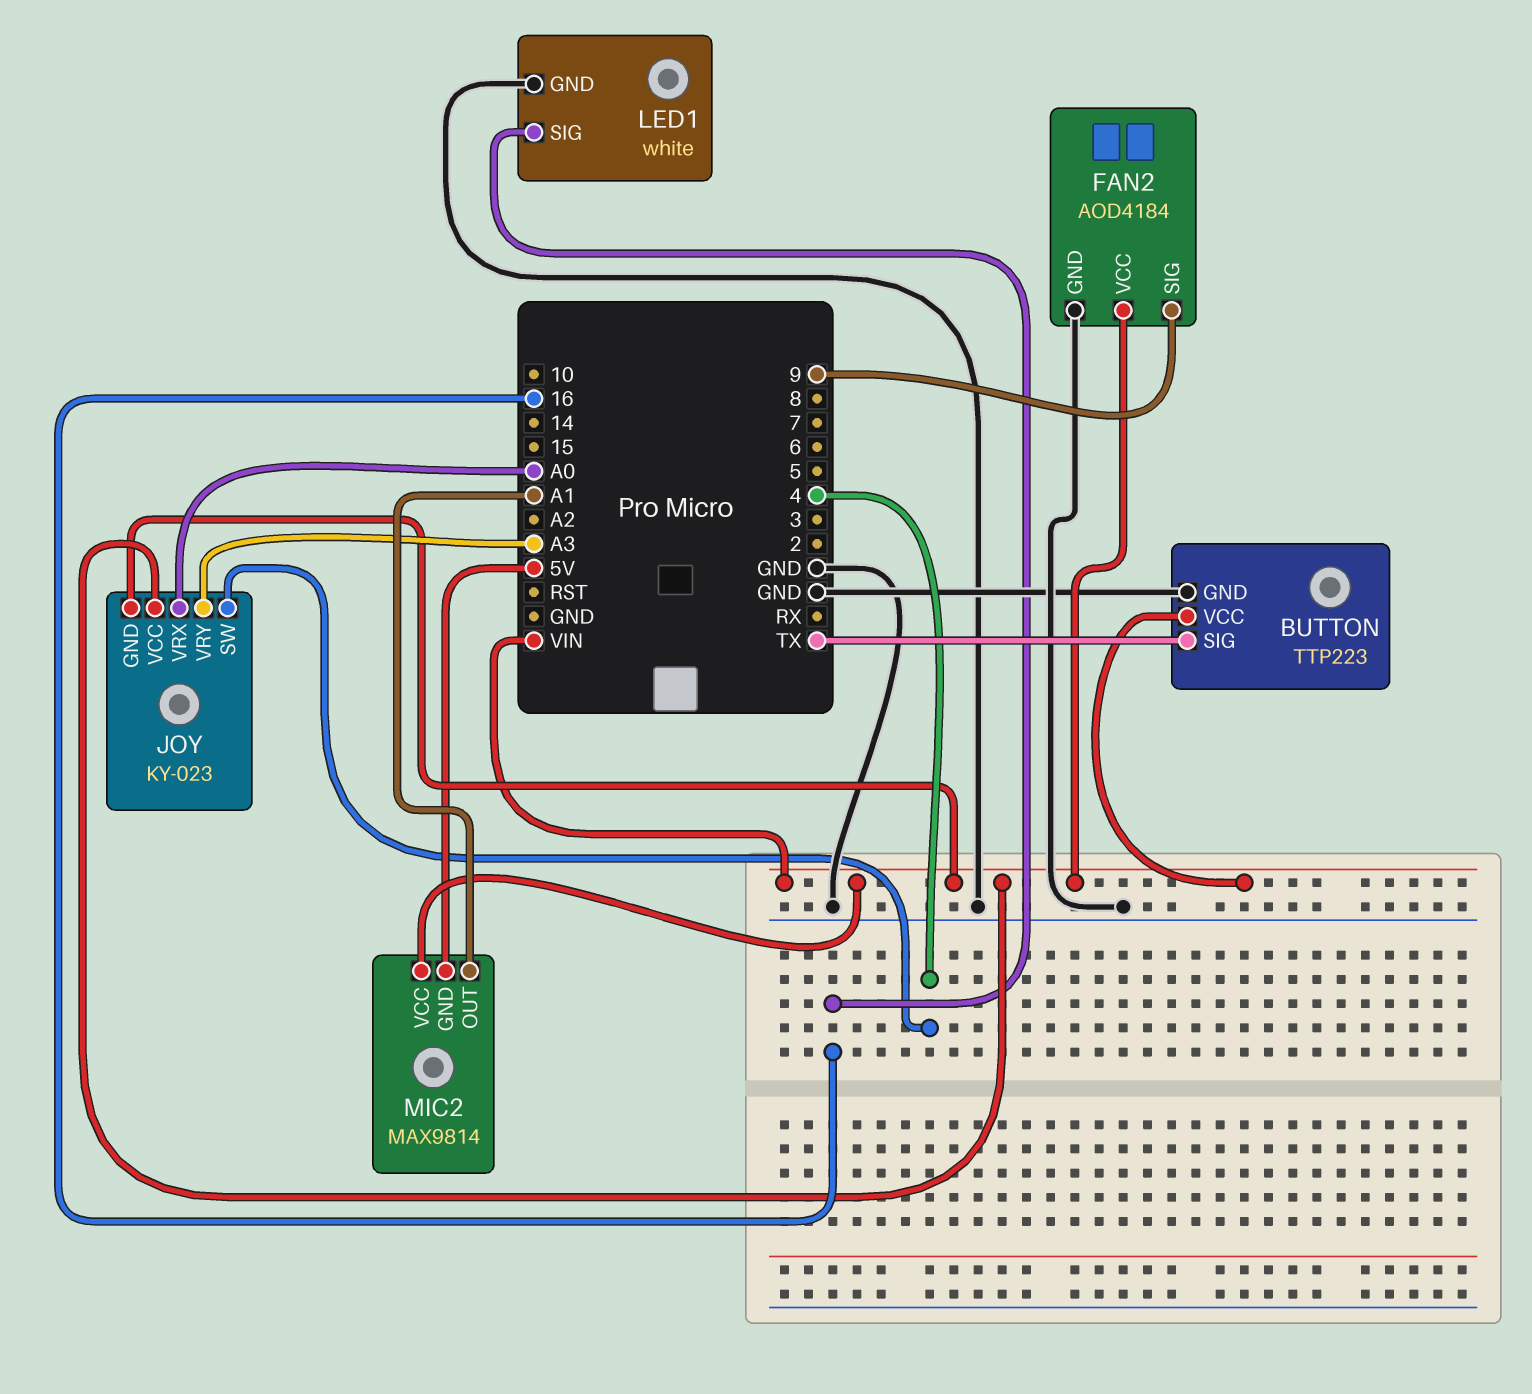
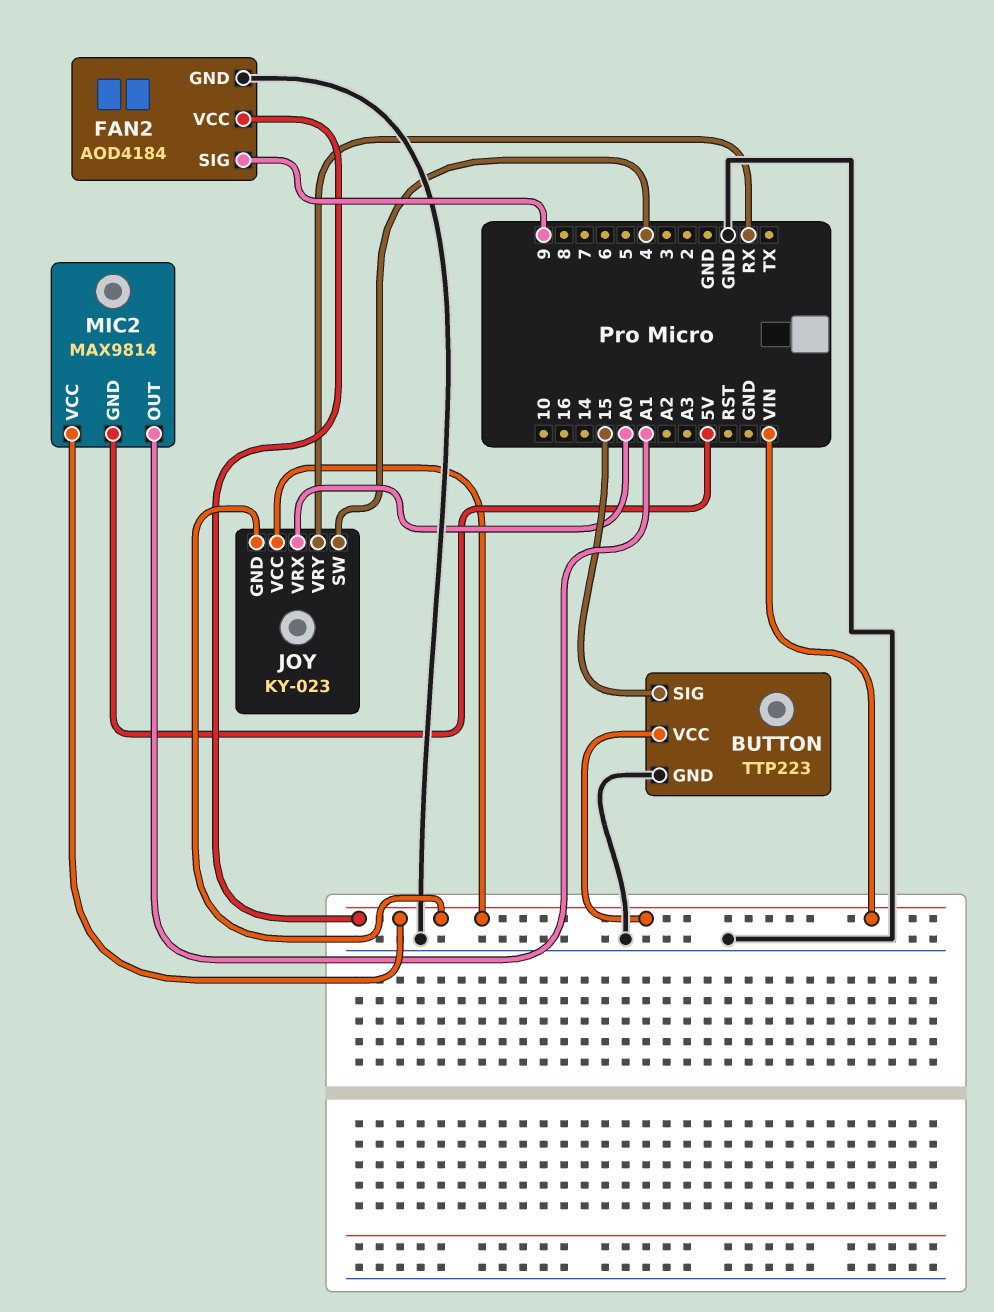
BUTTON pin SIG: TX -> 15
JOY pin VRY: A3 -> RX
LED1: white -> none
LED1 pin GND: GND -> none
LED1 pin SIG: 16 -> none

